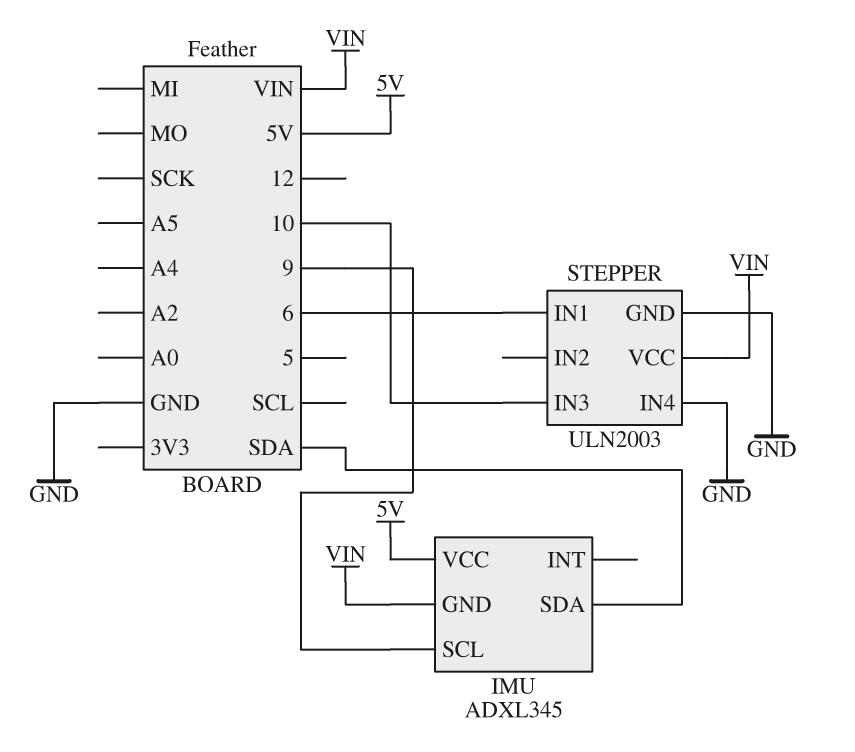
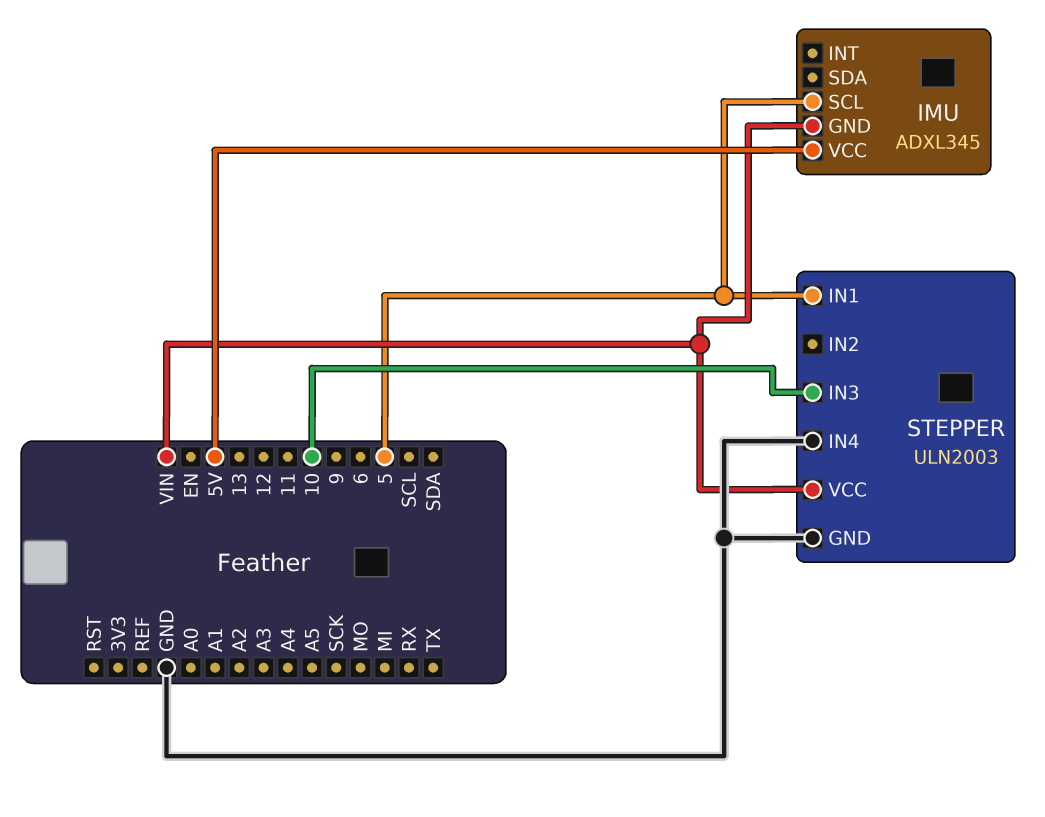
IMU pin SCL: 9 -> 5
IMU pin SDA: SDA -> none
STEPPER pin IN1: 6 -> 5

